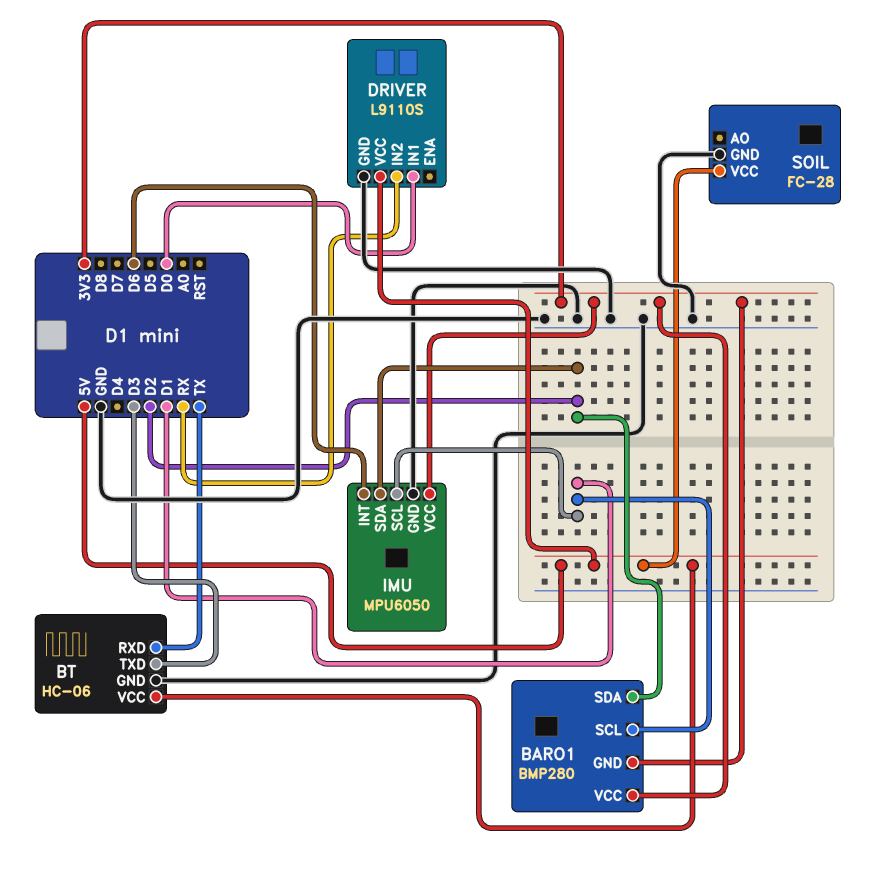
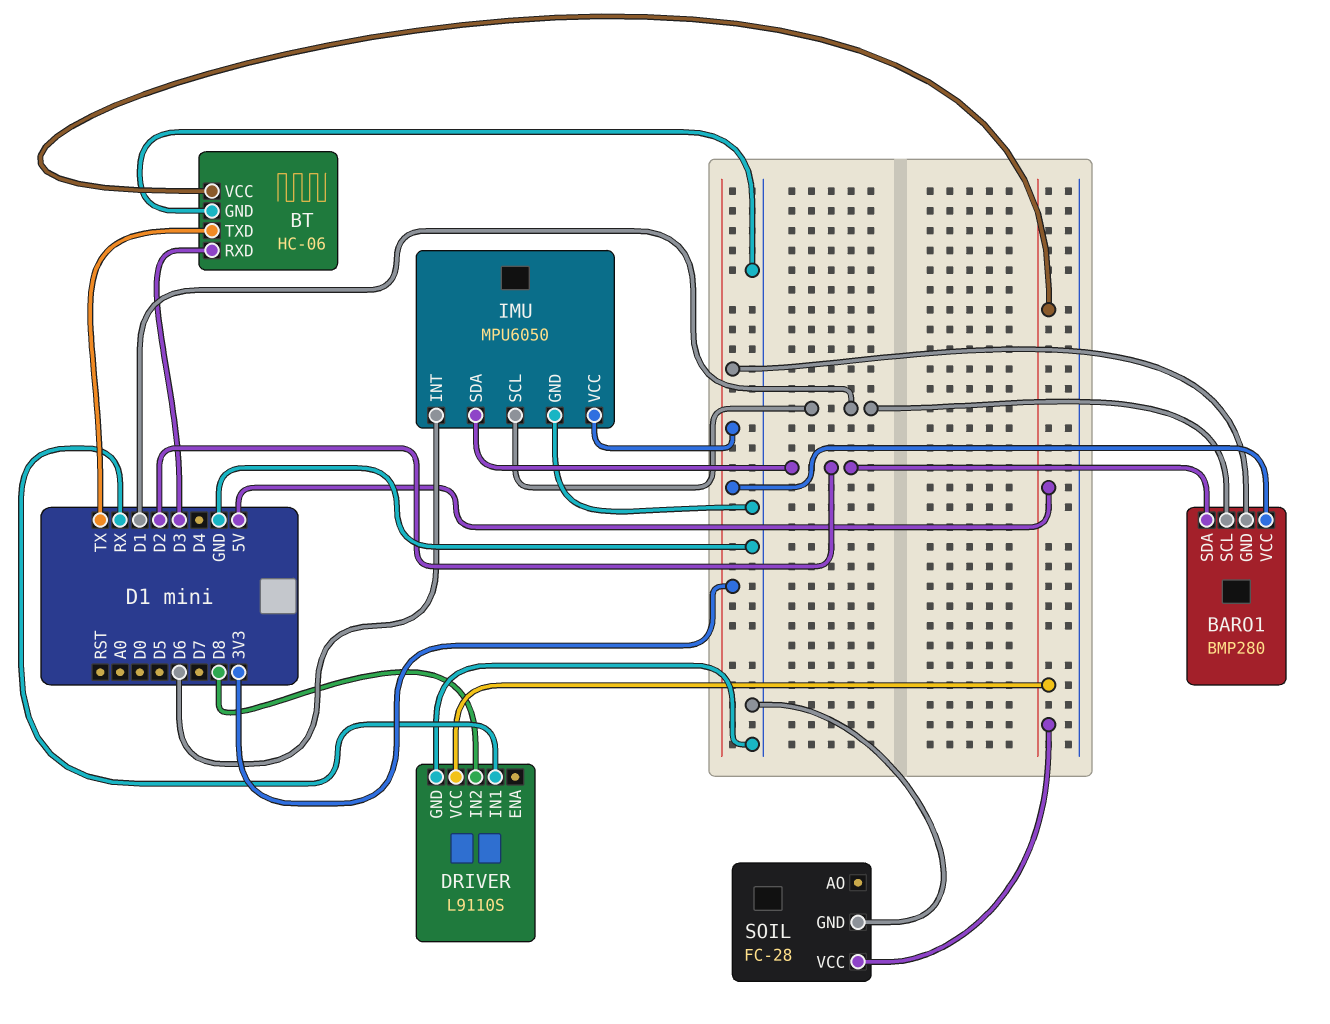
BT pin RXD: TX -> D3
BT pin TXD: D3 -> TX
DRIVER pin IN1: D0 -> RX
DRIVER pin IN2: RX -> D8

